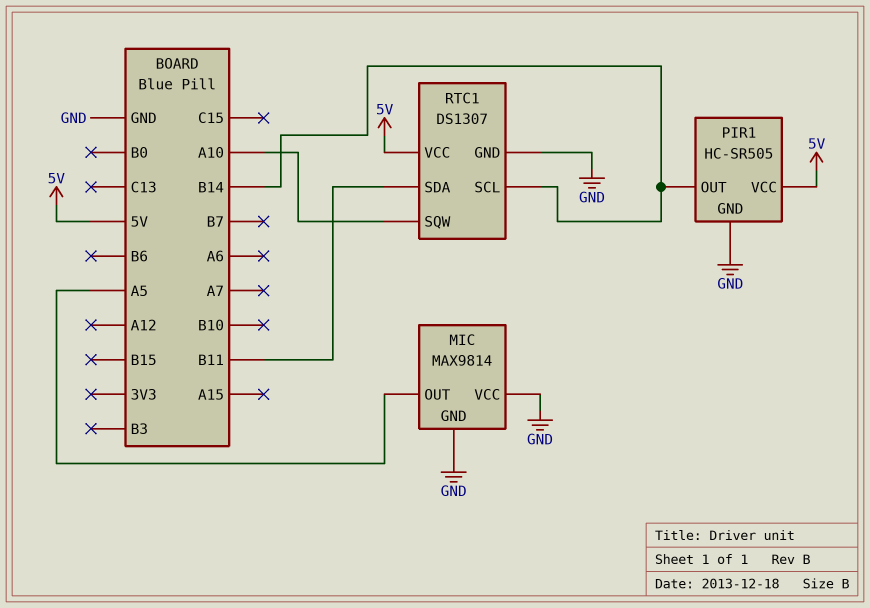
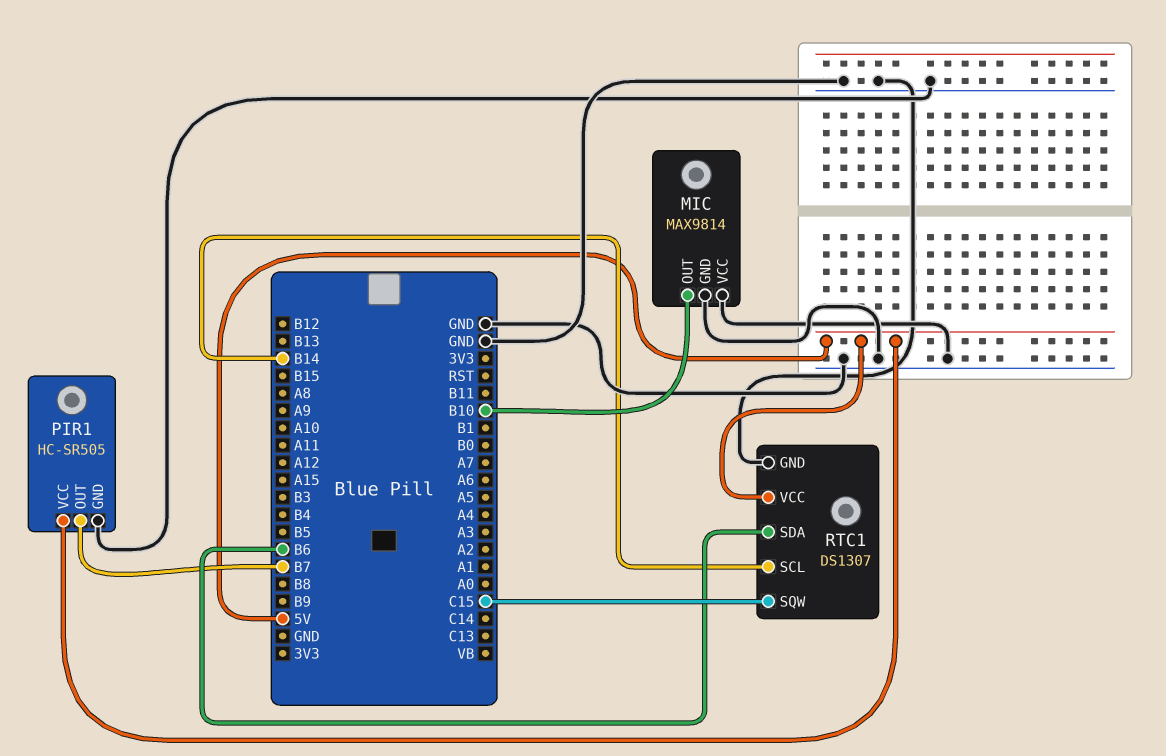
MIC pin OUT: A5 -> B10
PIR1 pin OUT: B14 -> B7
RTC1 pin SDA: B11 -> B6
RTC1 pin SQW: A10 -> C15

